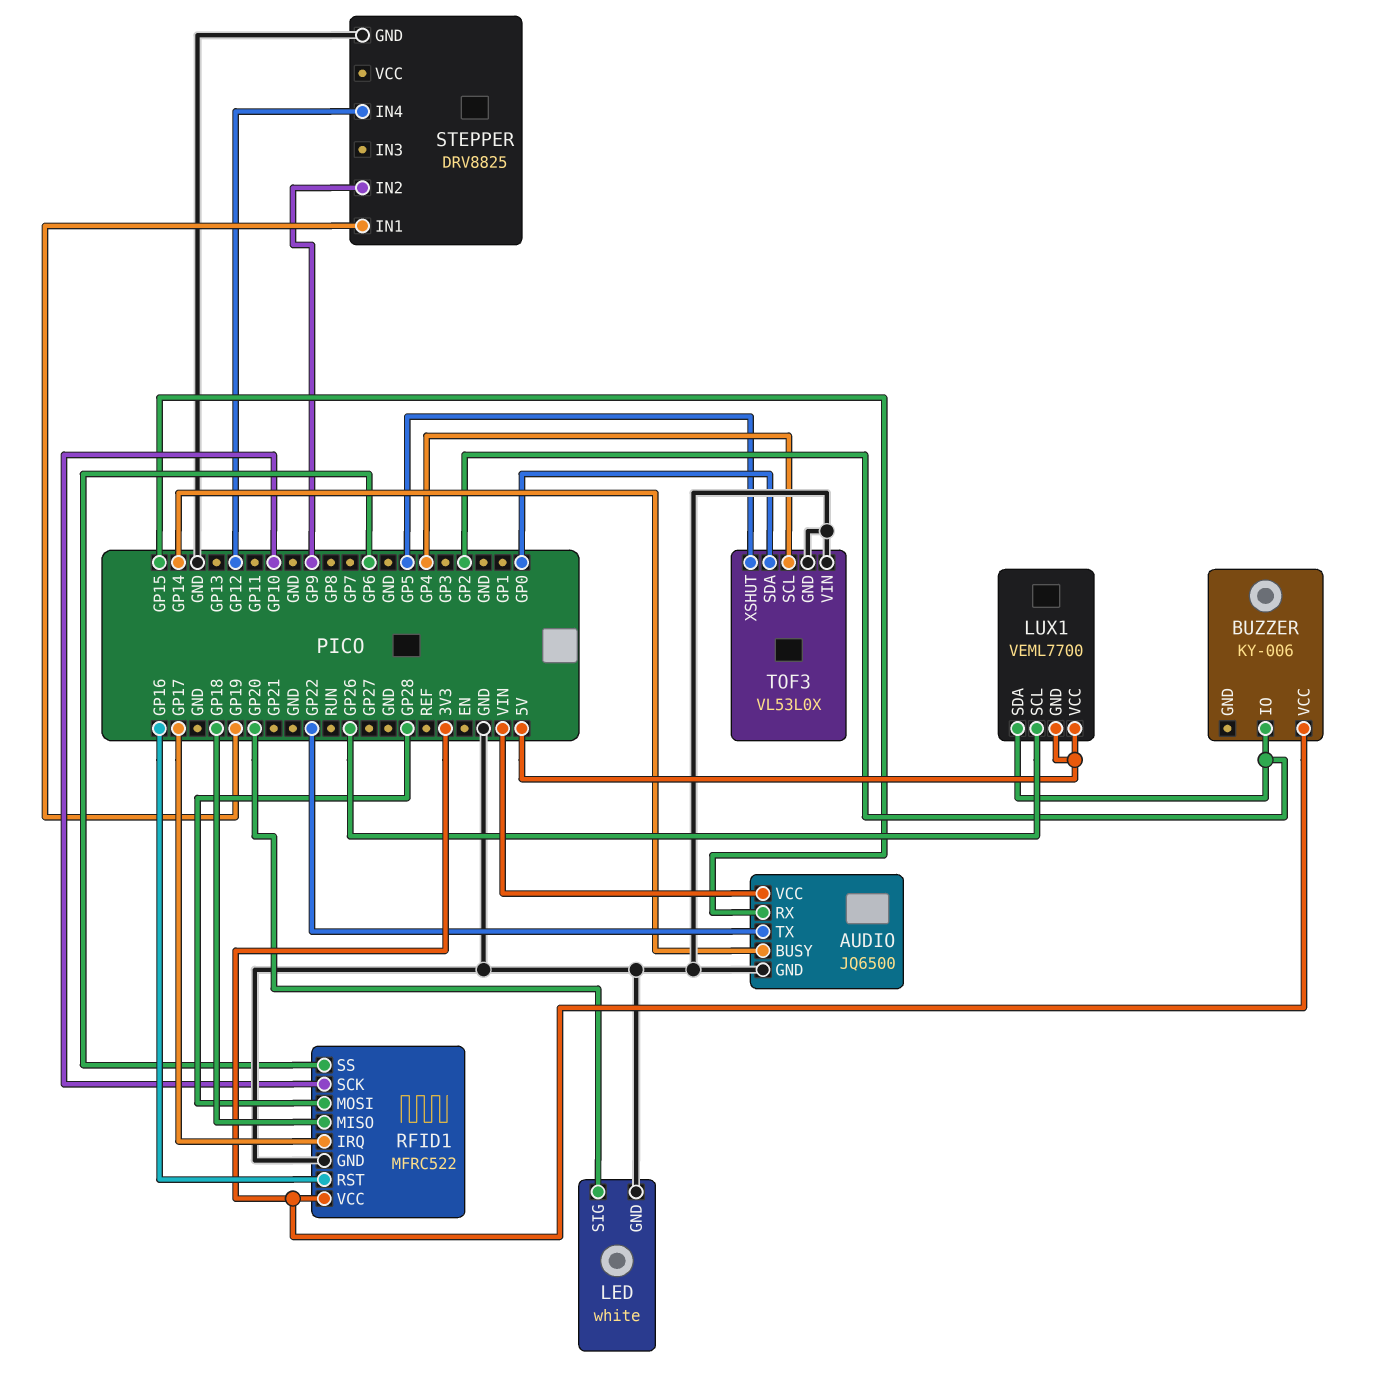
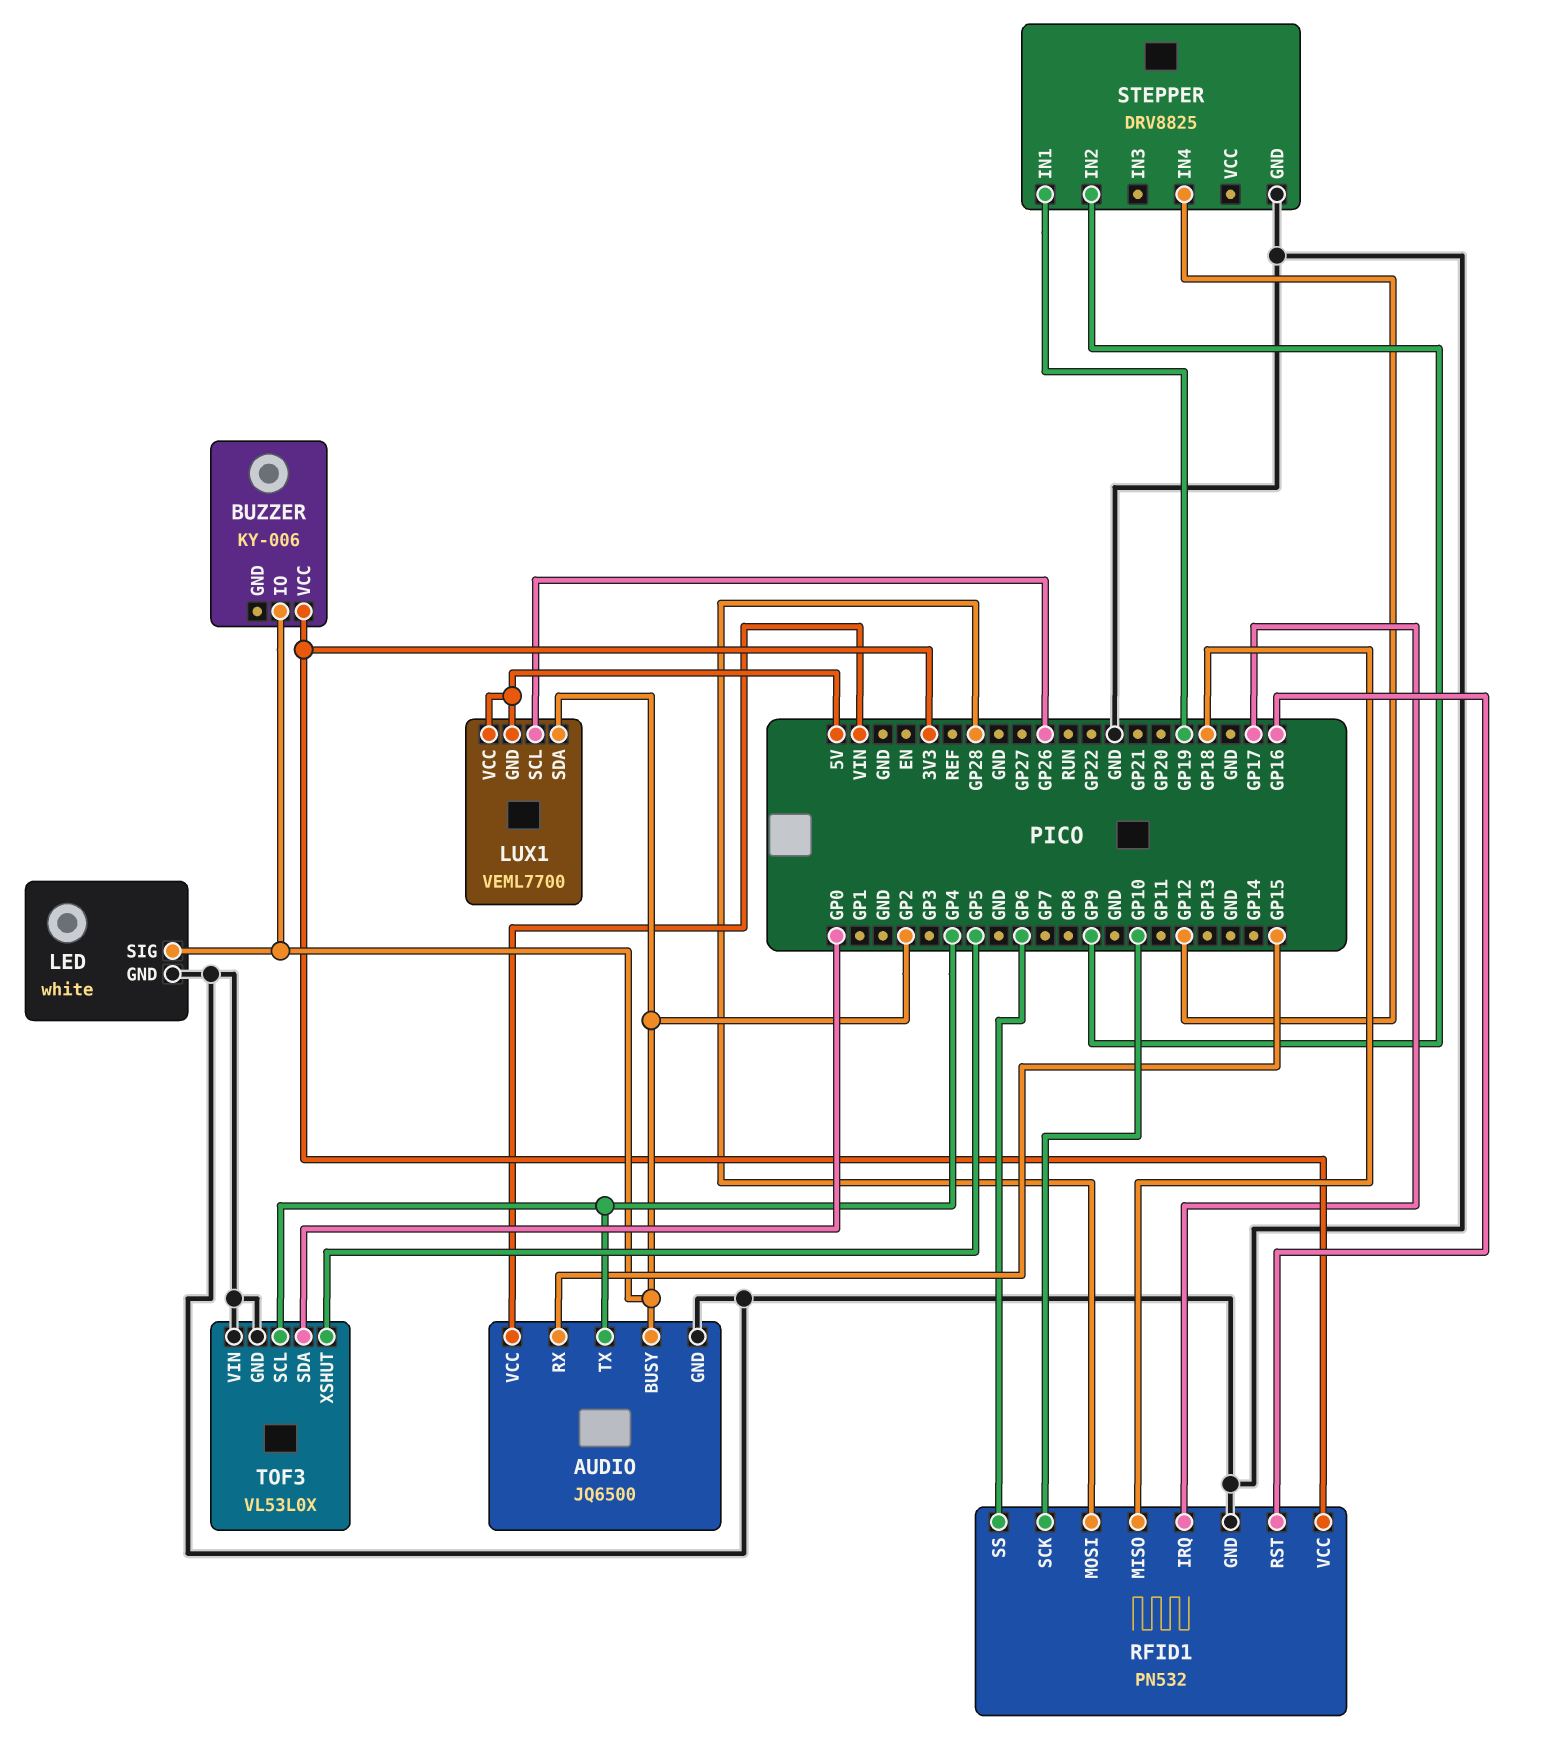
AUDIO pin BUSY: GP14 -> GP2
AUDIO pin TX: GP22 -> GP4
LED pin SIG: GP20 -> GP2
RFID1: MFRC522 -> PN532

